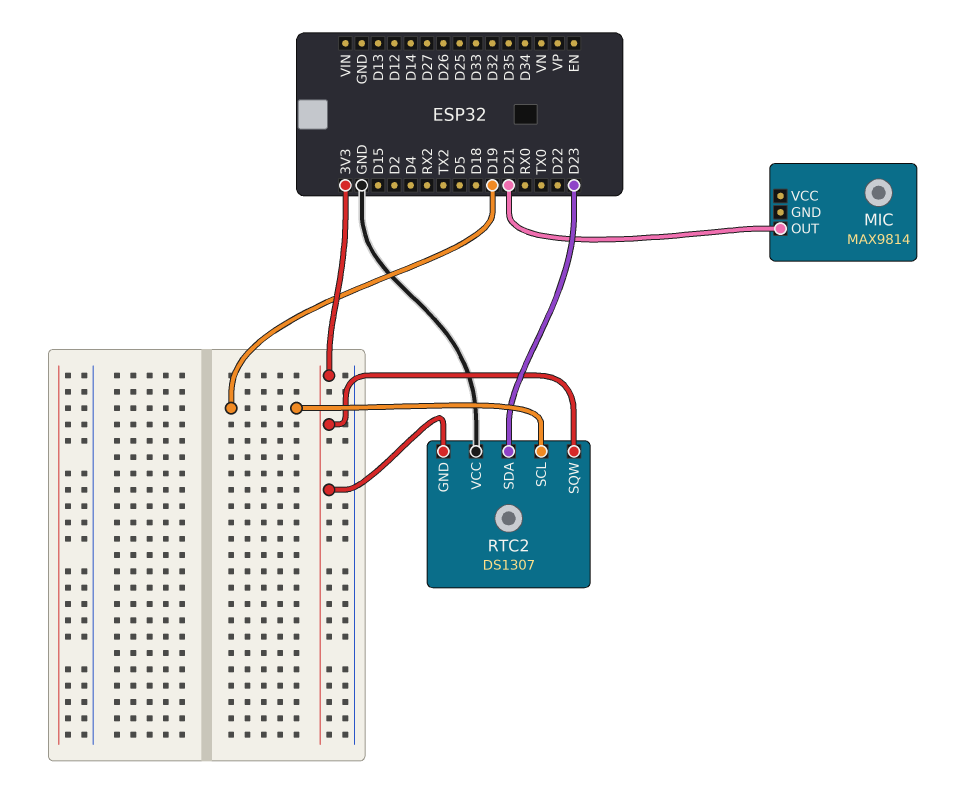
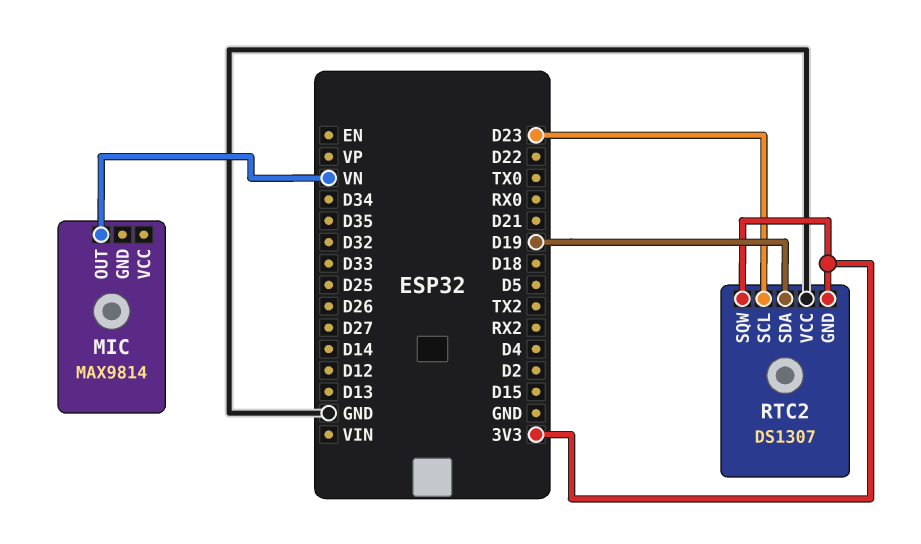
MIC pin OUT: D21 -> VN
RTC2 pin SCL: D19 -> D23
RTC2 pin SDA: D23 -> D19

